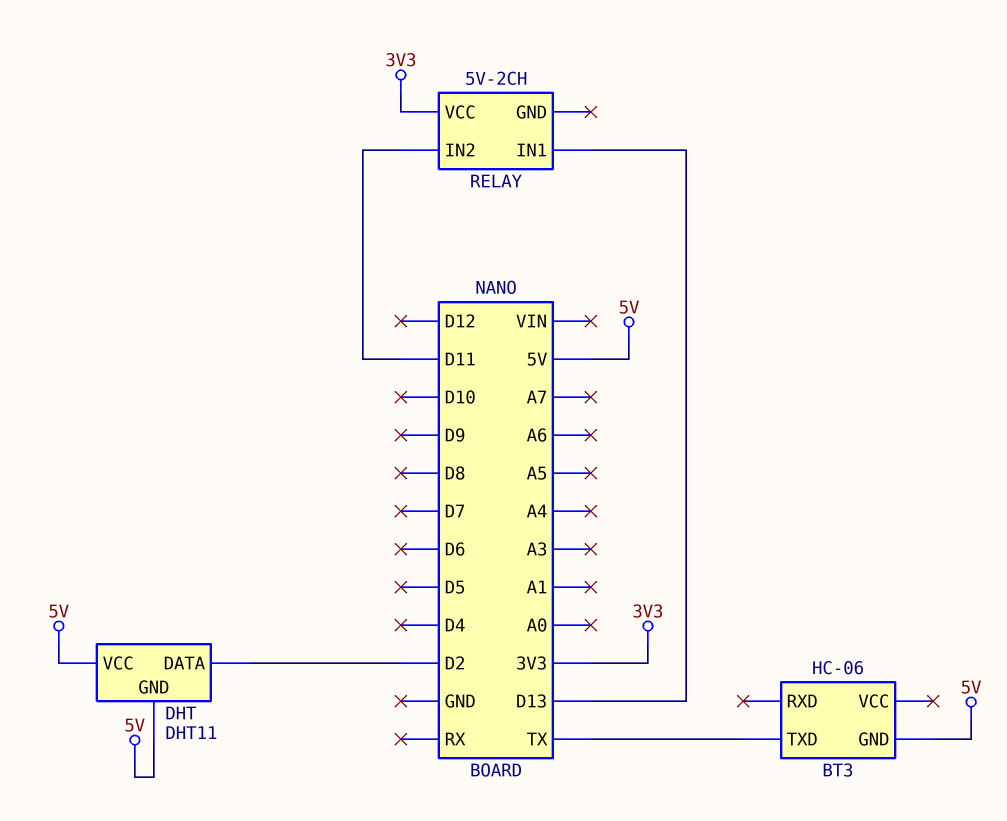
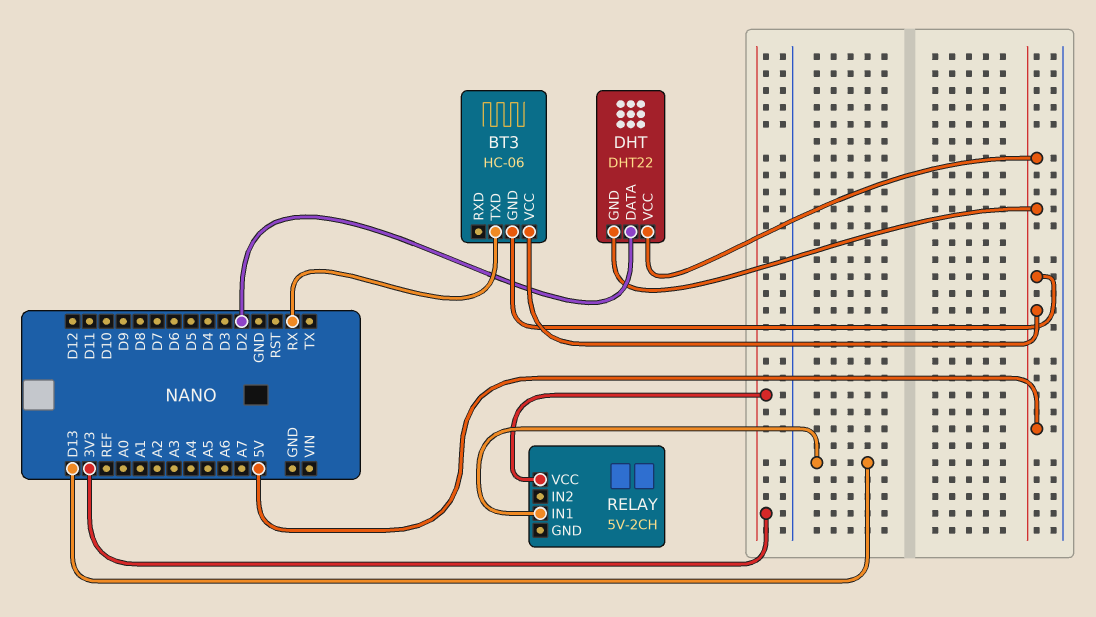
BT3 pin TXD: TX -> RX
BT3 pin VCC: none -> 5V
DHT: DHT11 -> DHT22
RELAY pin IN2: D11 -> none

